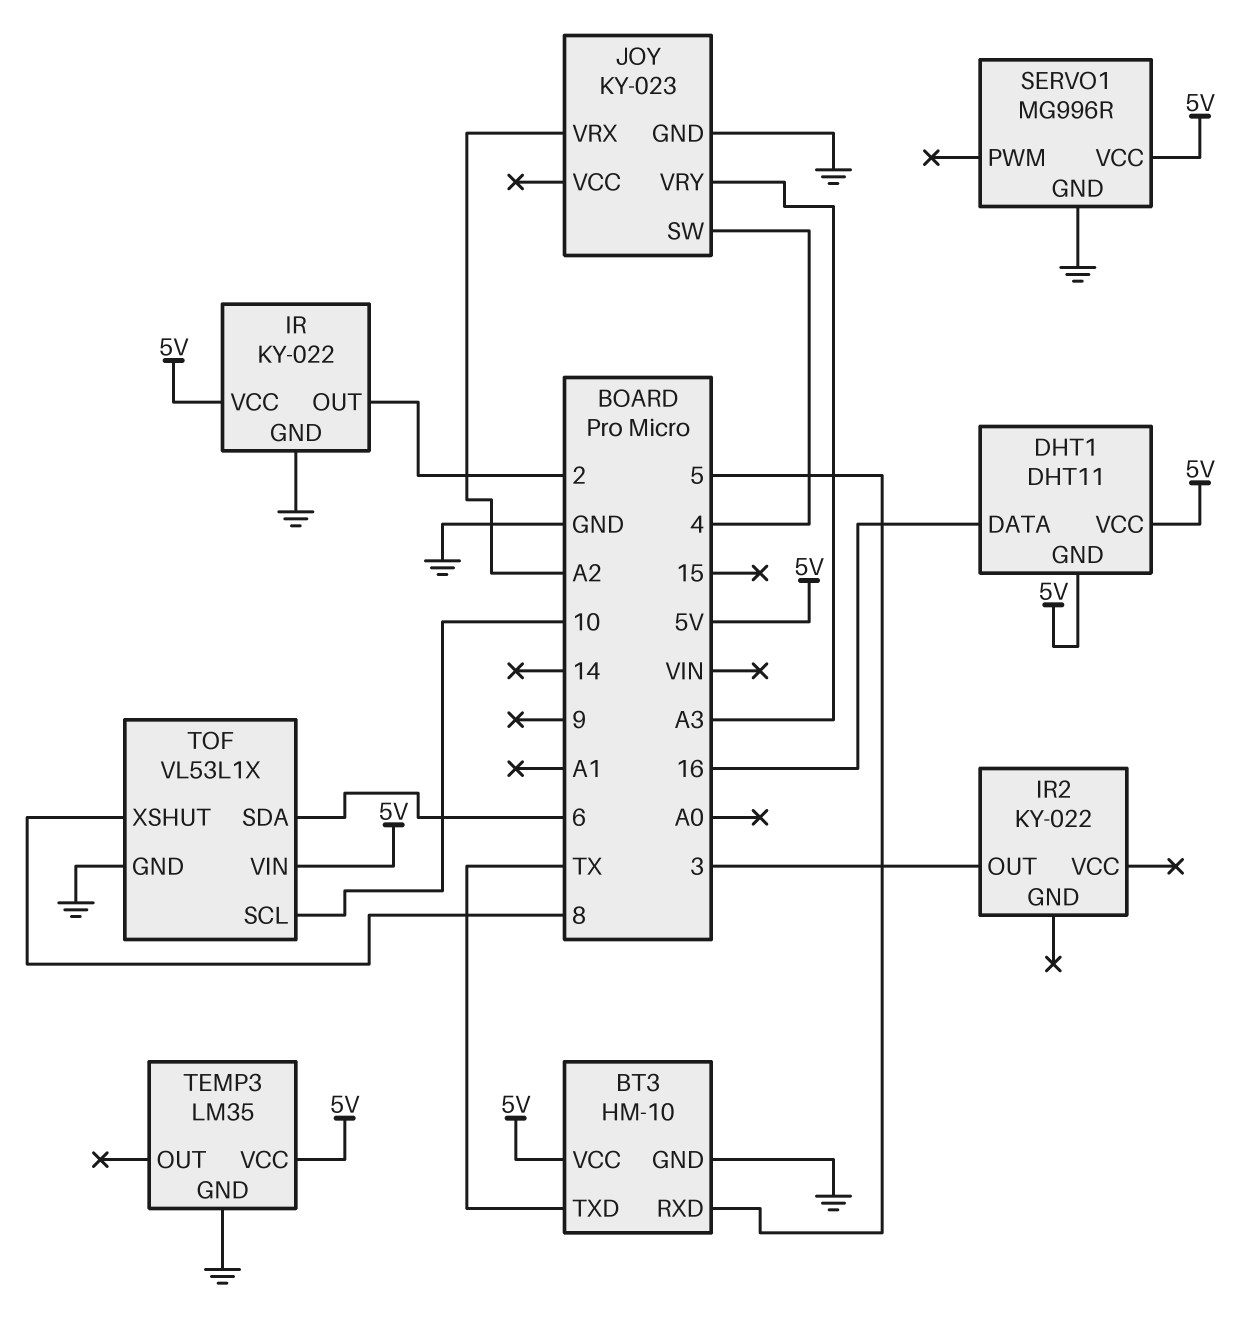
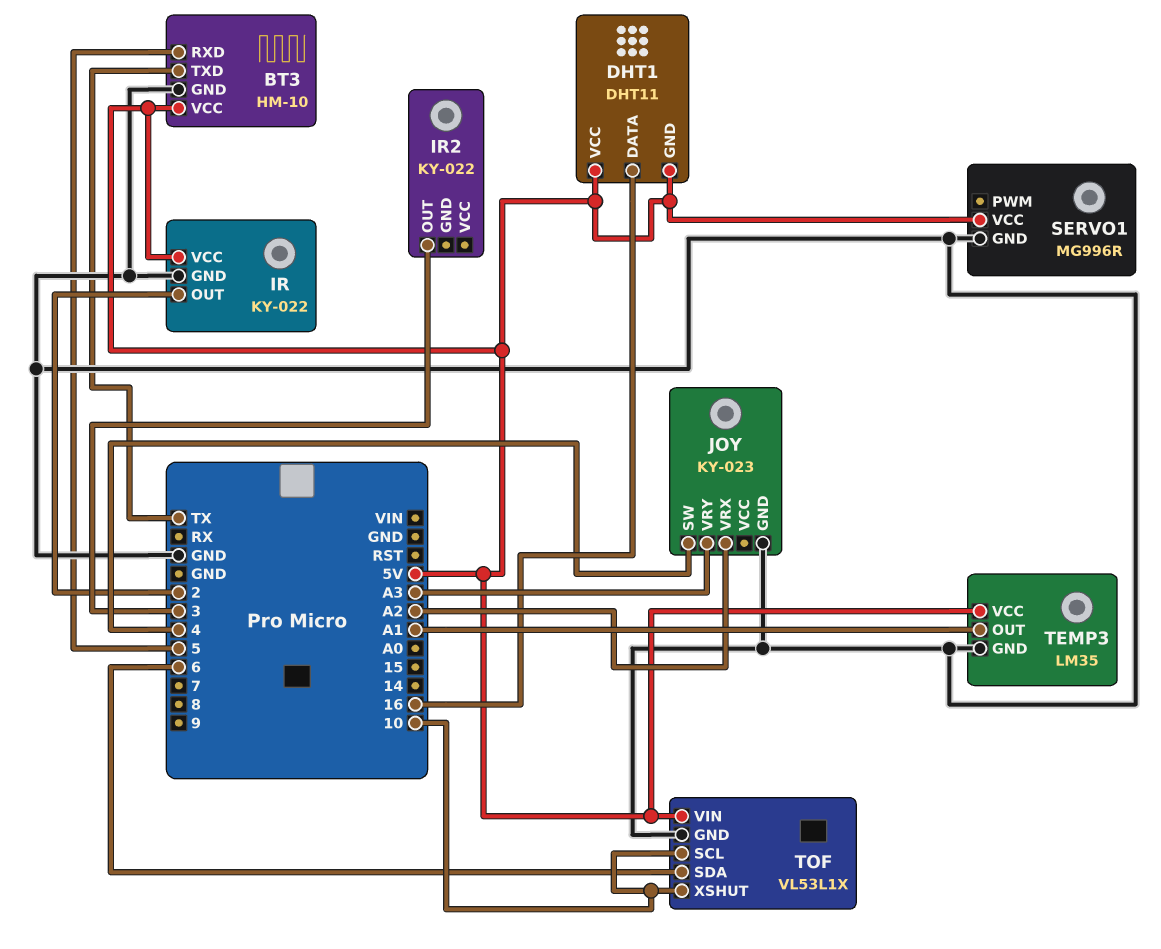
TEMP3 pin OUT: none -> A1
TOF pin XSHUT: 8 -> 10

